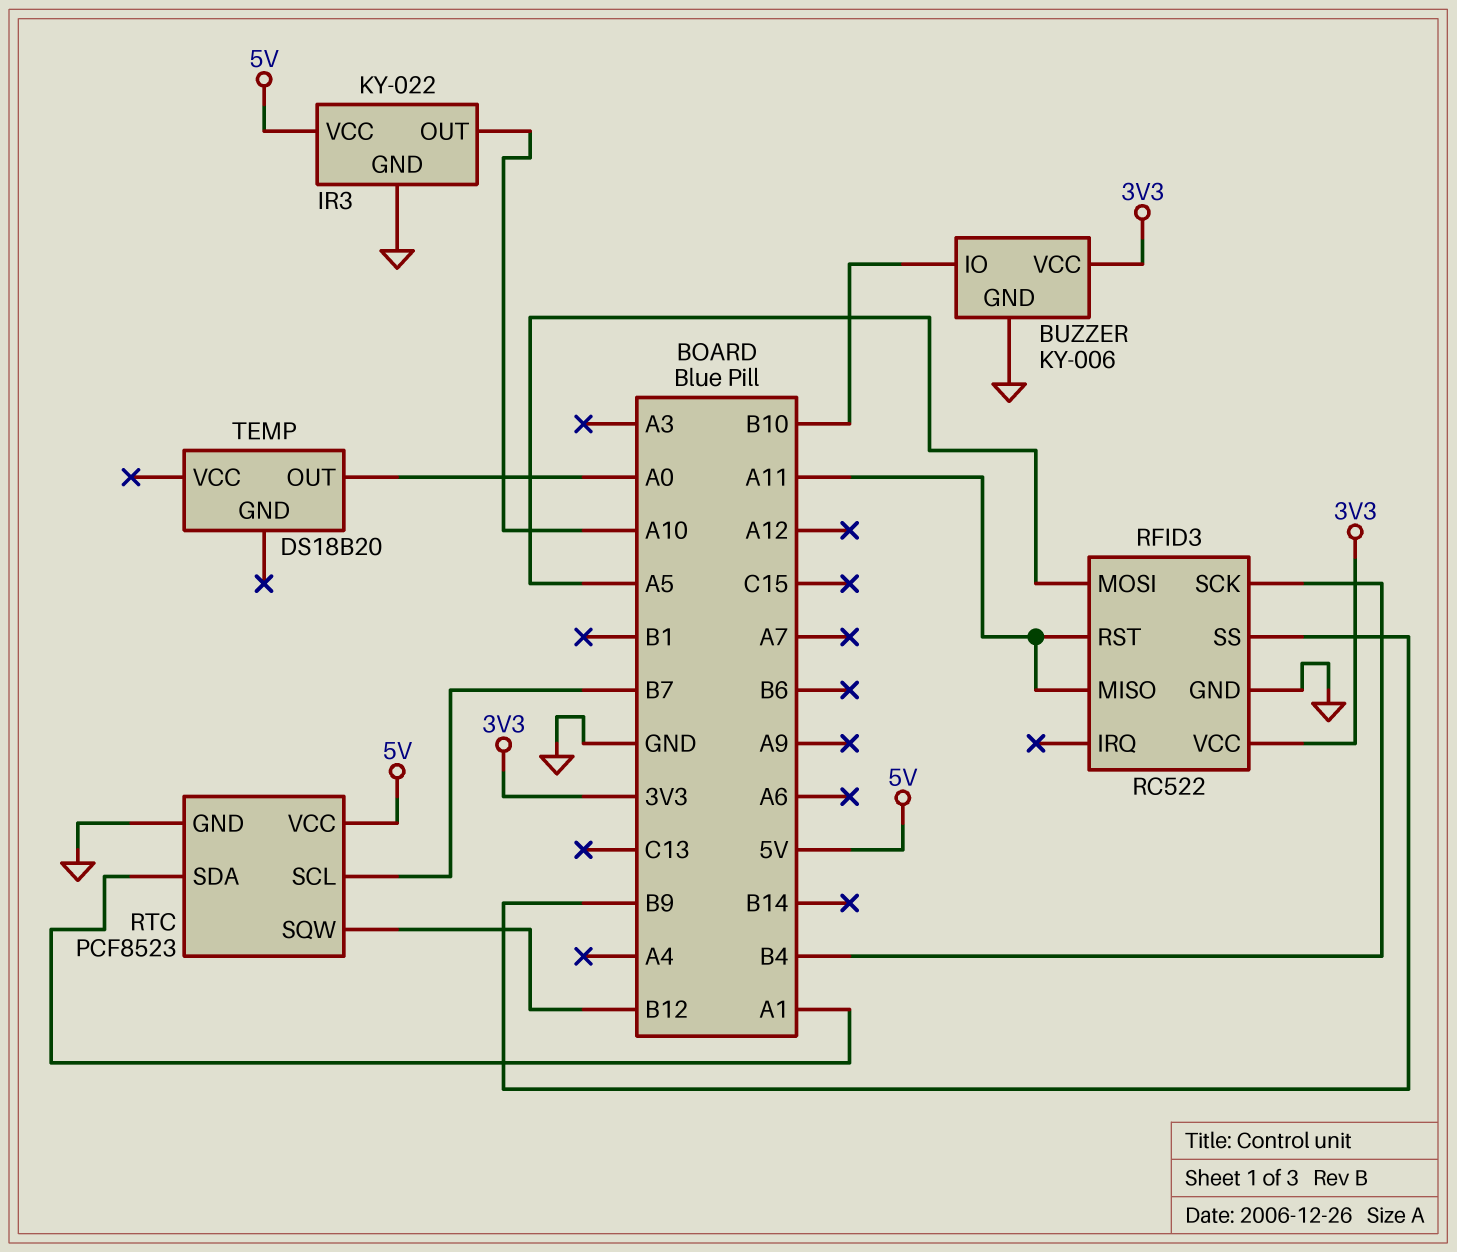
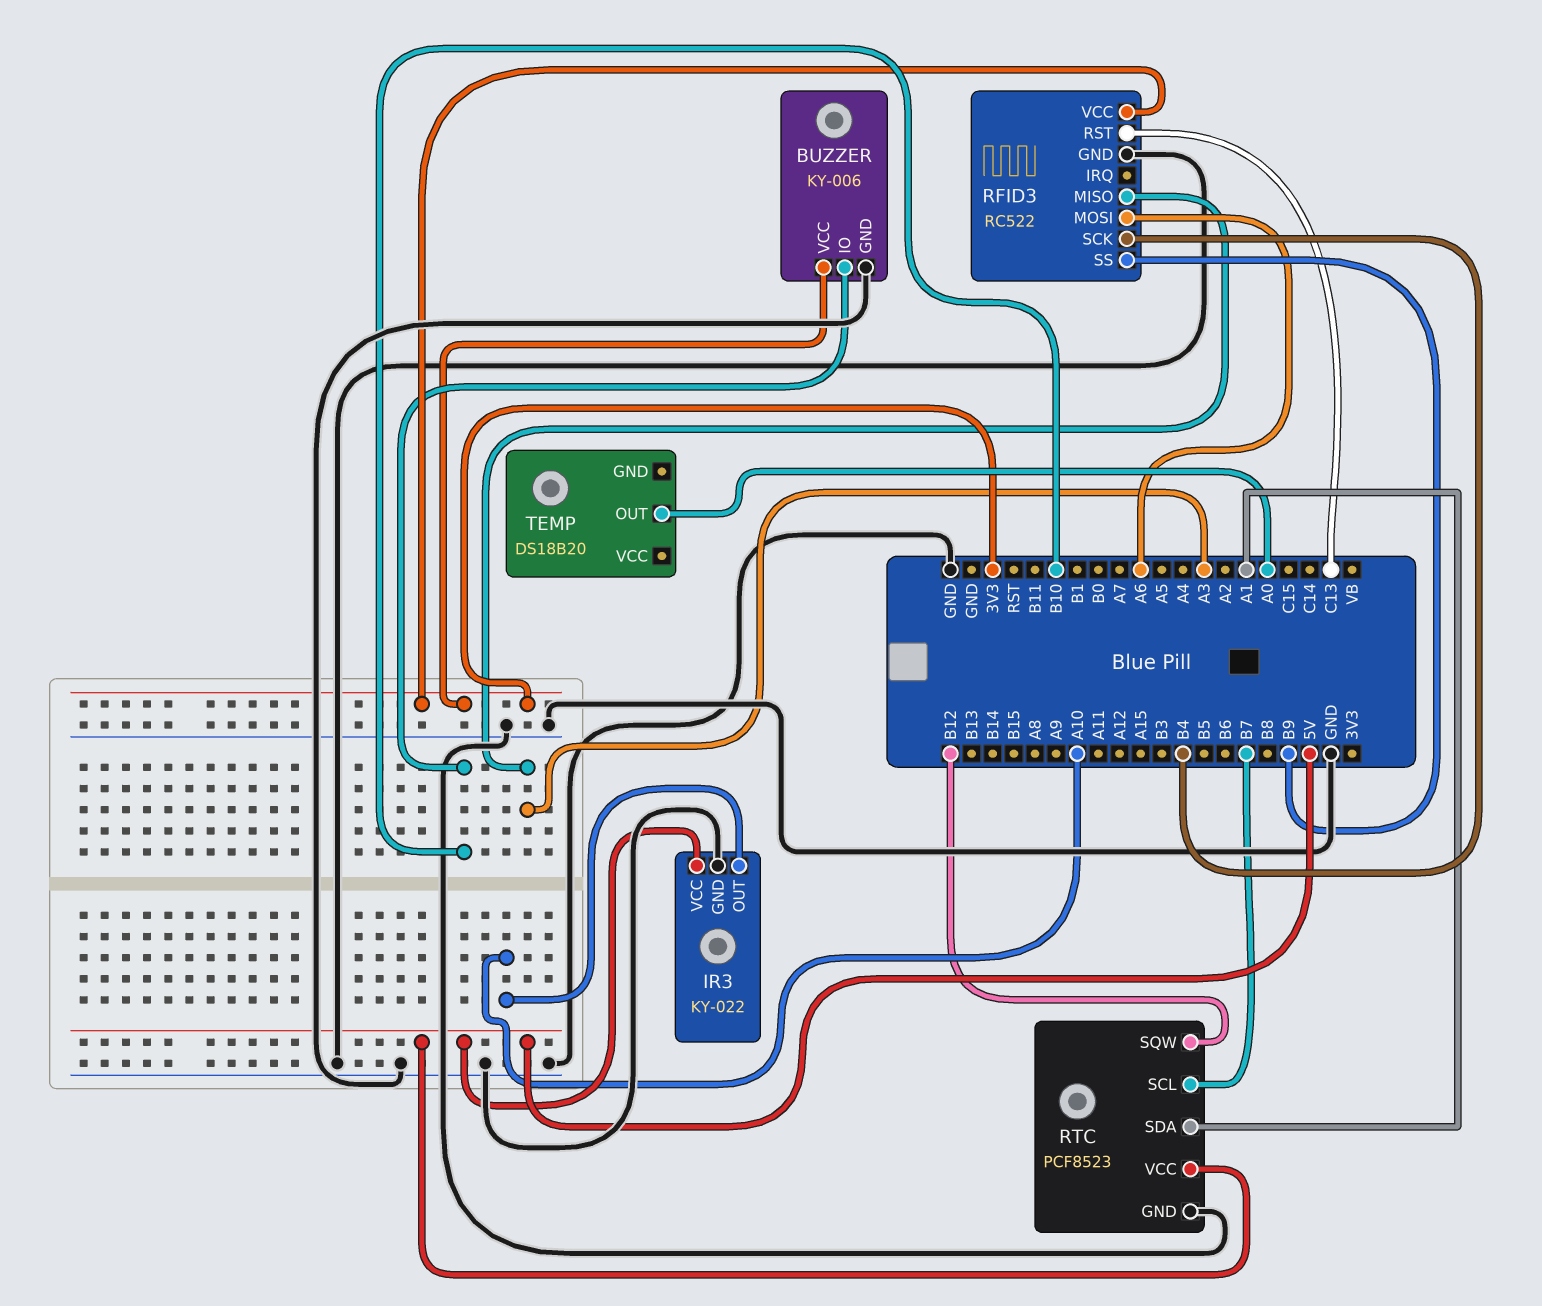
RFID3 pin MISO: A11 -> A3
RFID3 pin MOSI: A5 -> A6
RFID3 pin RST: A11 -> C13

